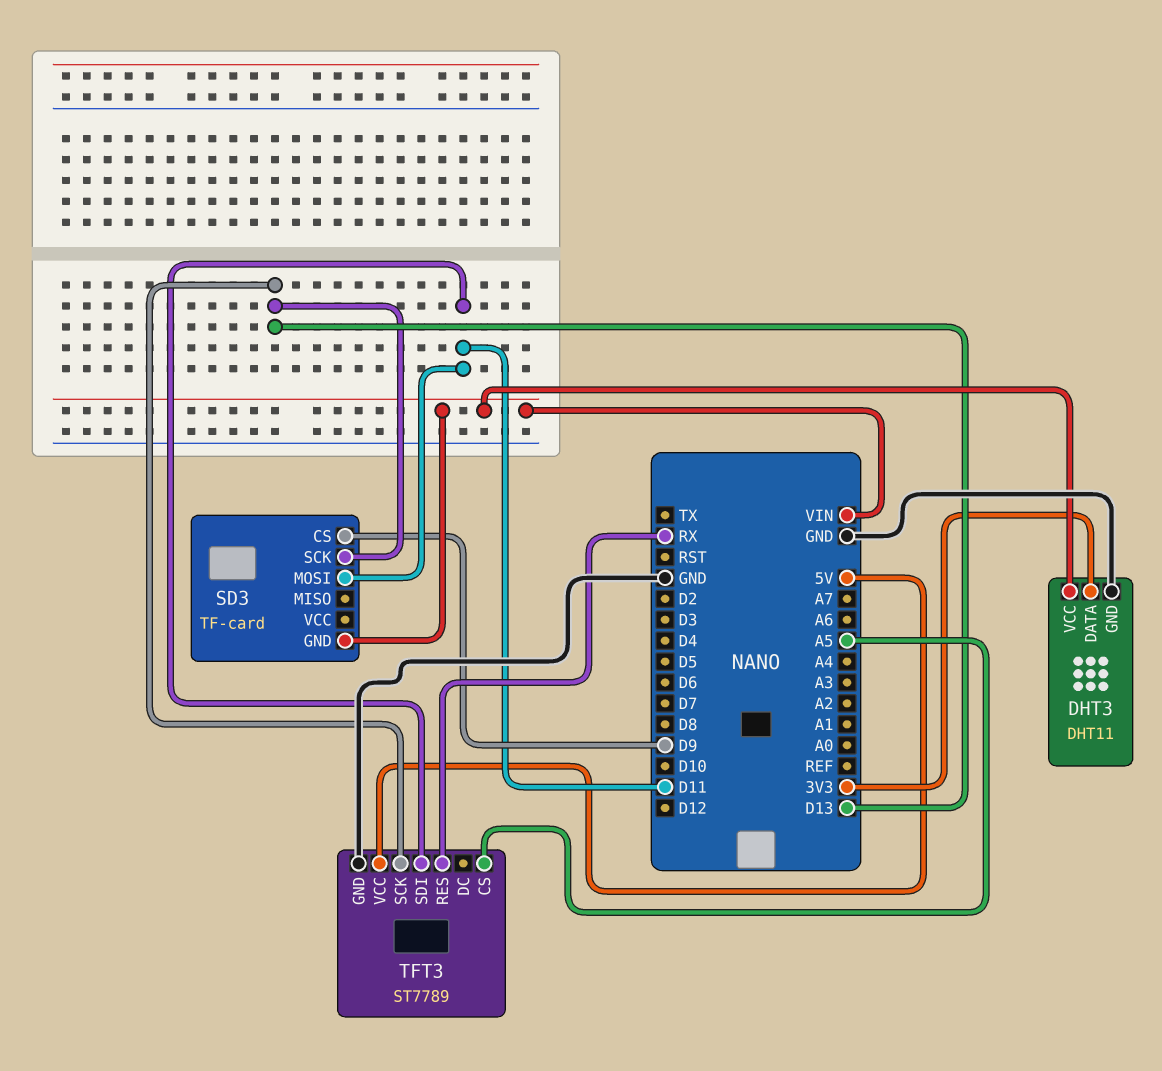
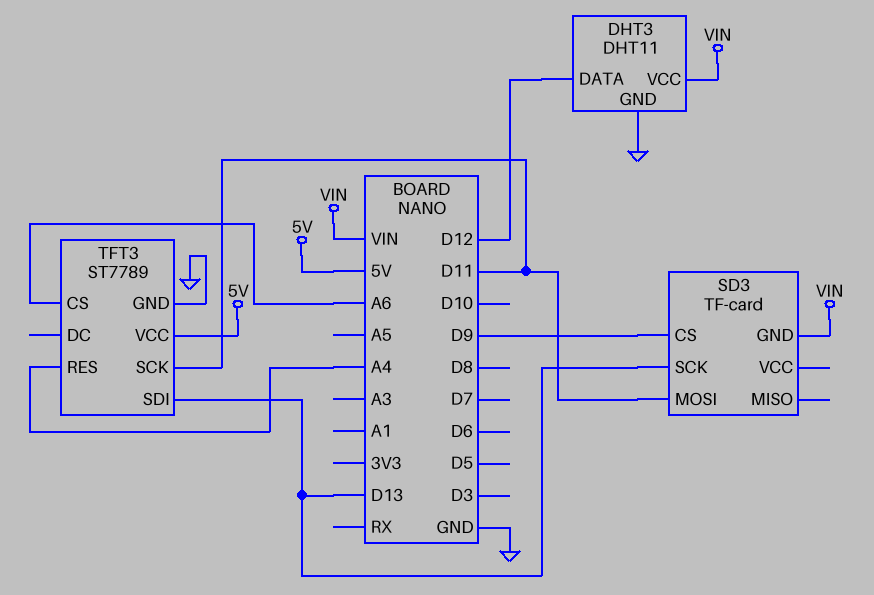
DHT3 pin DATA: 3V3 -> D12
TFT3 pin CS: A5 -> A6
TFT3 pin RES: RX -> A4
TFT3 pin SCK: D13 -> D11
TFT3 pin SDI: D11 -> D13

